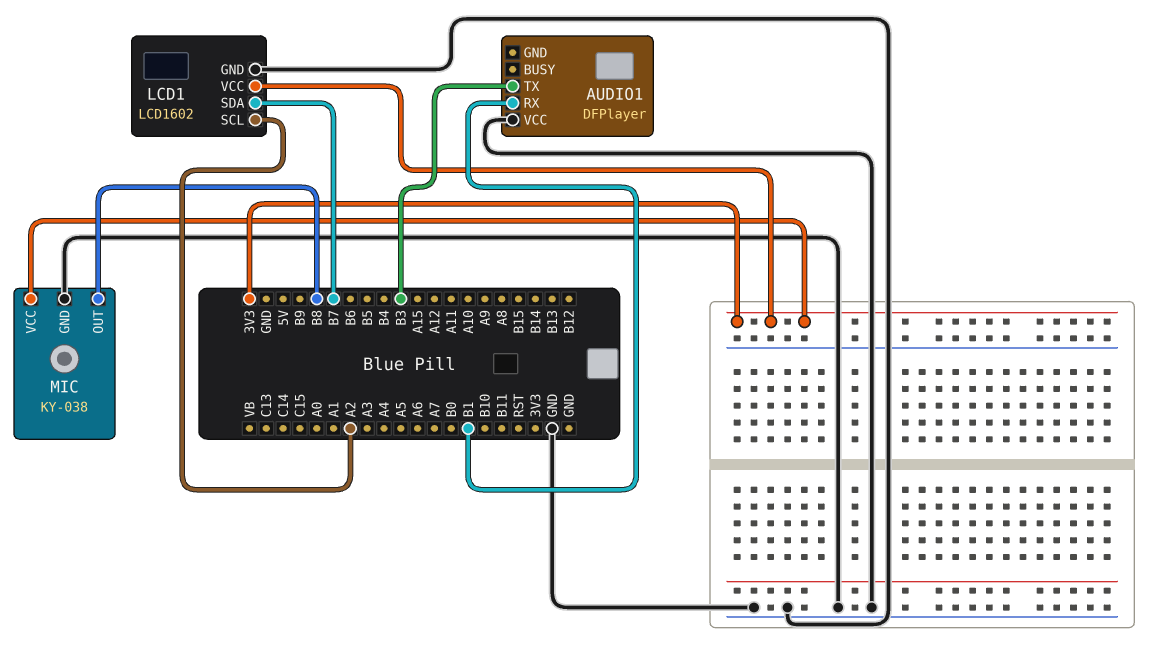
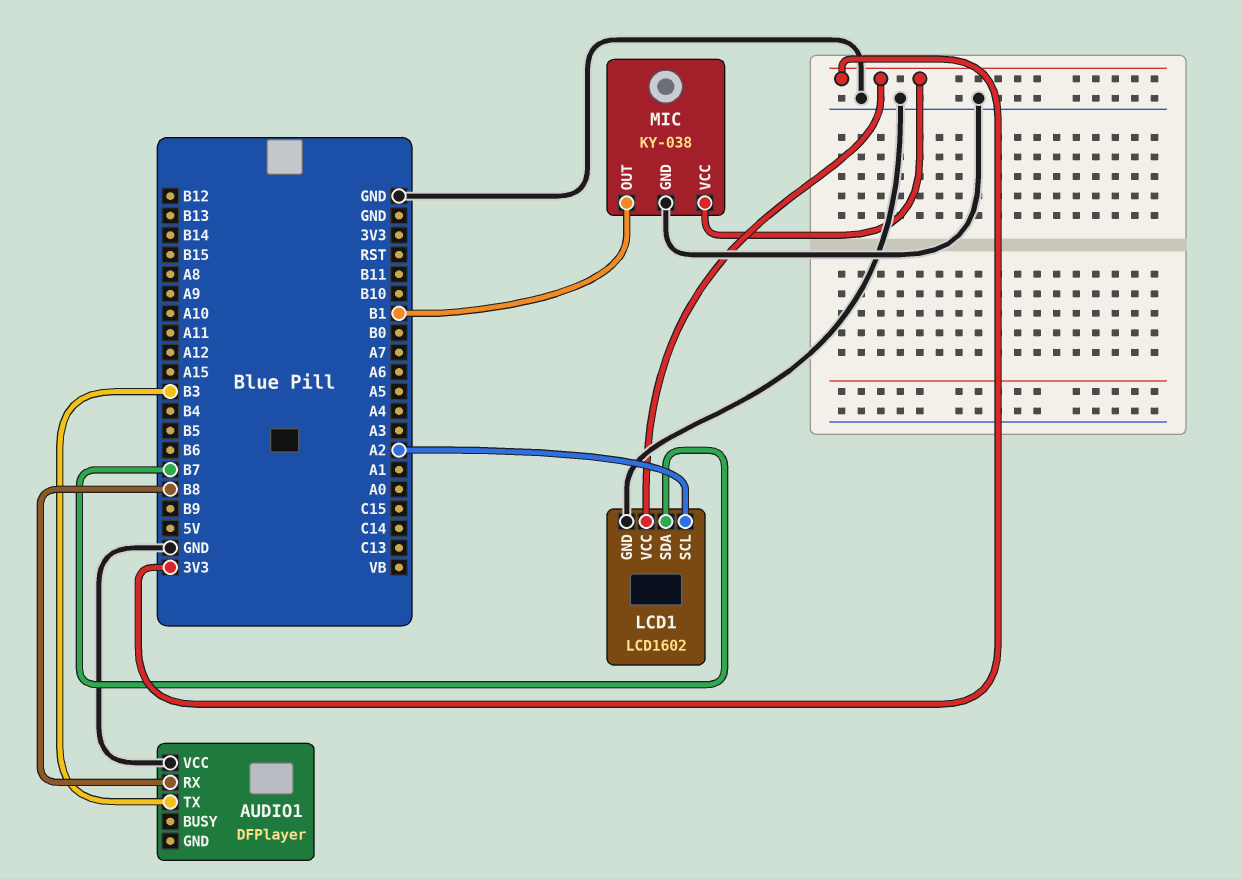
AUDIO1 pin RX: B1 -> B8
MIC pin OUT: B8 -> B1

